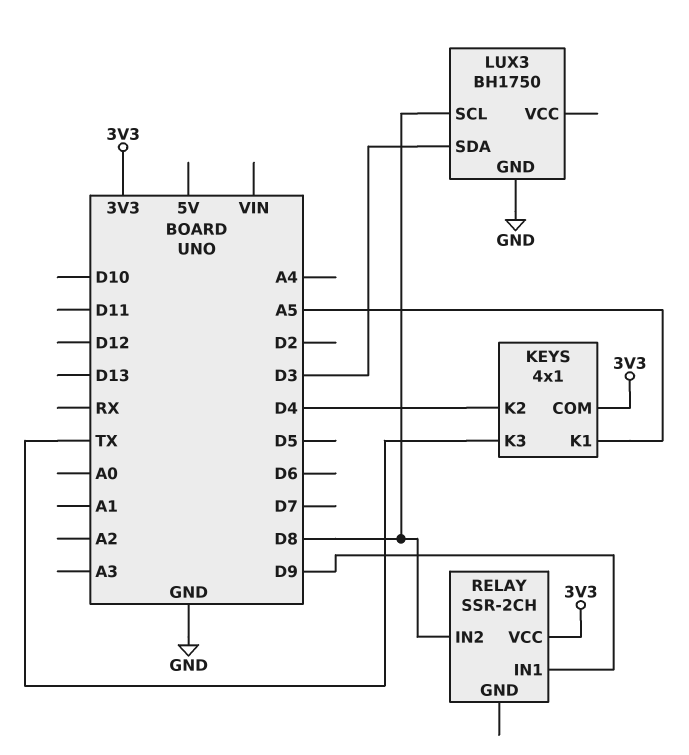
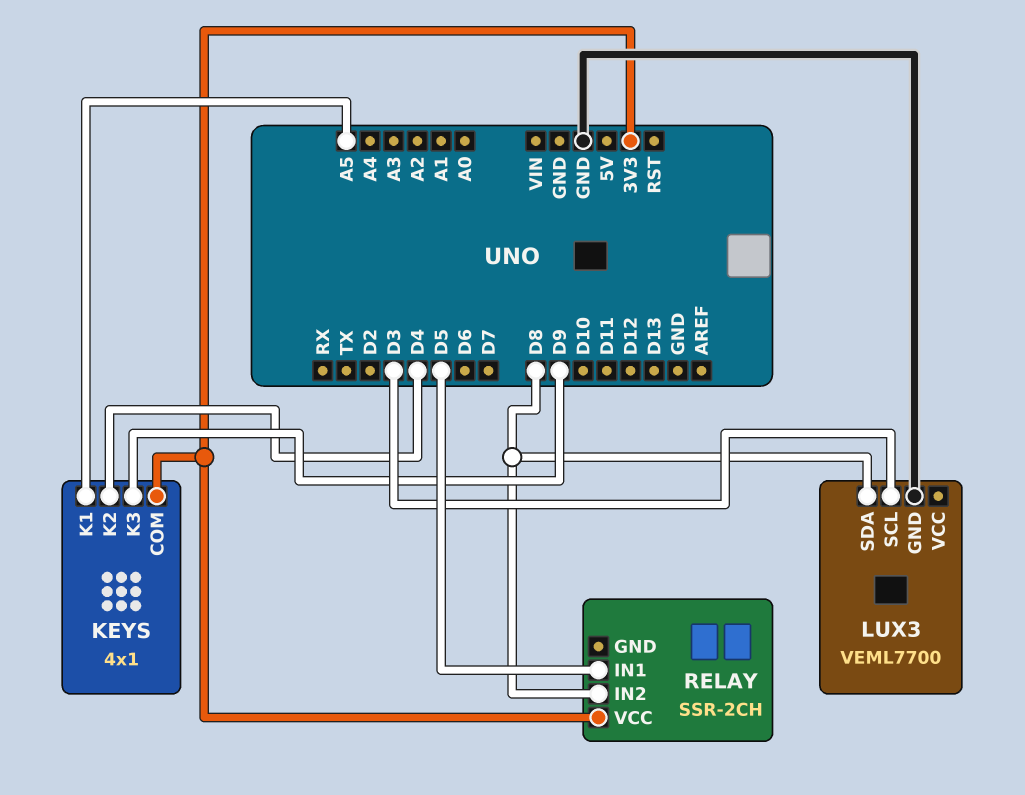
KEYS pin K3: TX -> D9
LUX3: BH1750 -> VEML7700
LUX3 pin SCL: D8 -> D3
LUX3 pin SDA: D3 -> D8
RELAY pin IN1: D9 -> D5

